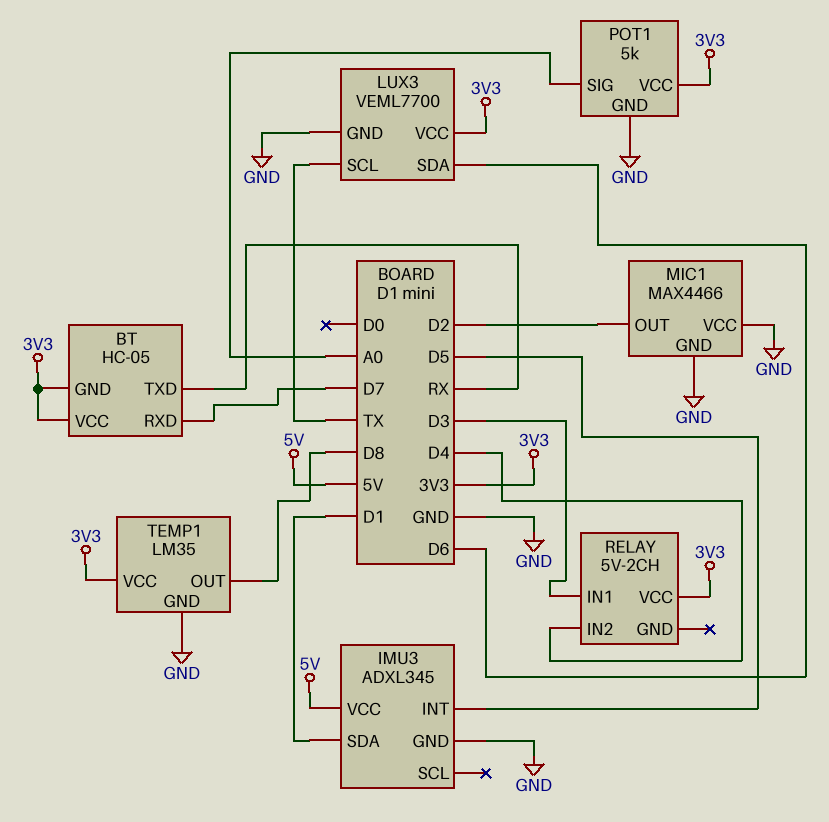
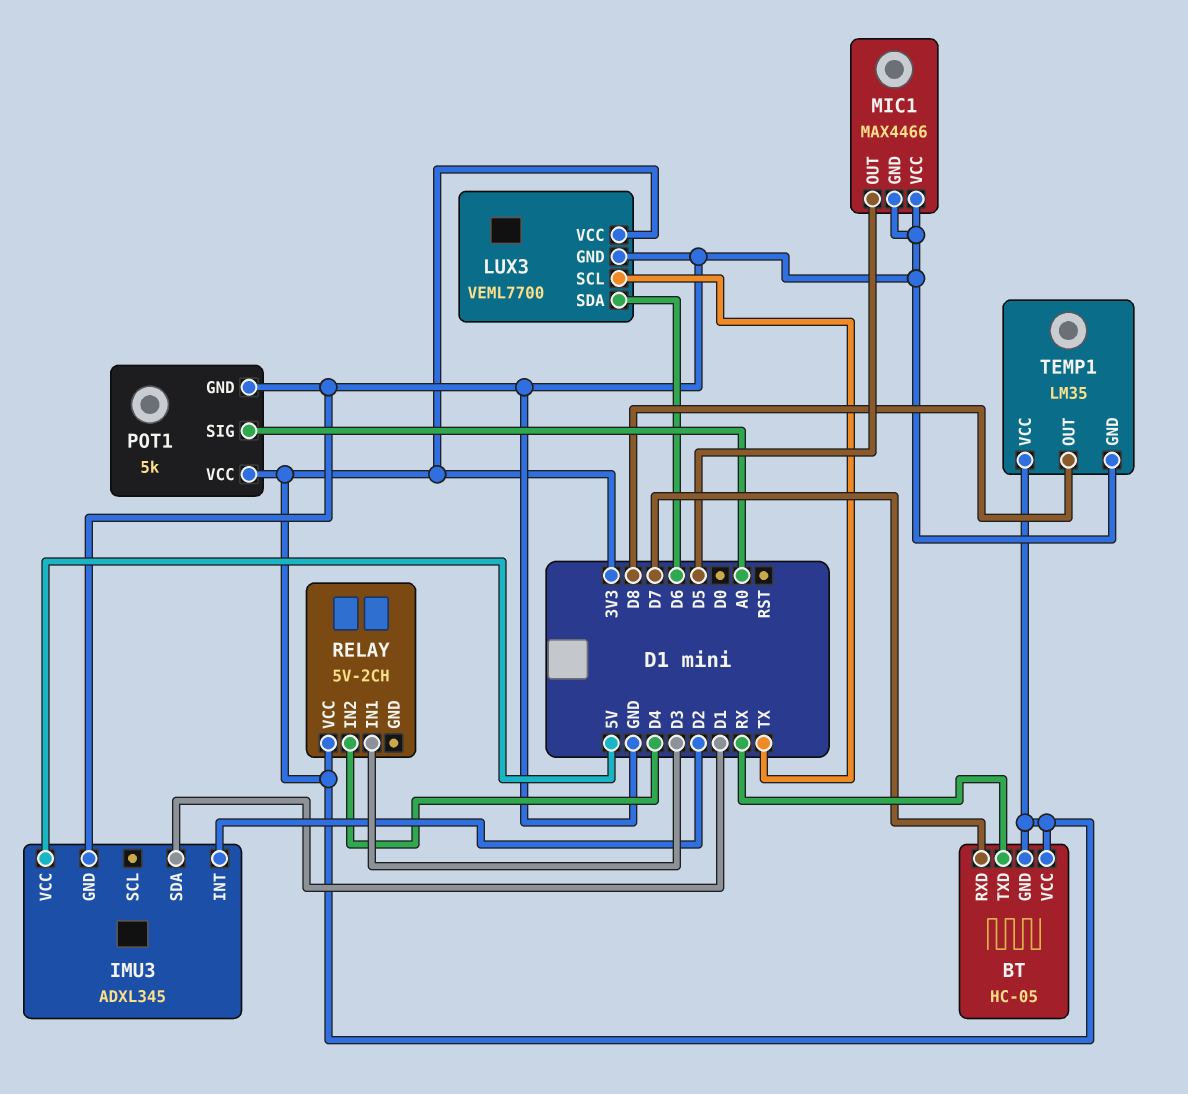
IMU3 pin INT: D5 -> D2
MIC1 pin OUT: D2 -> D5

